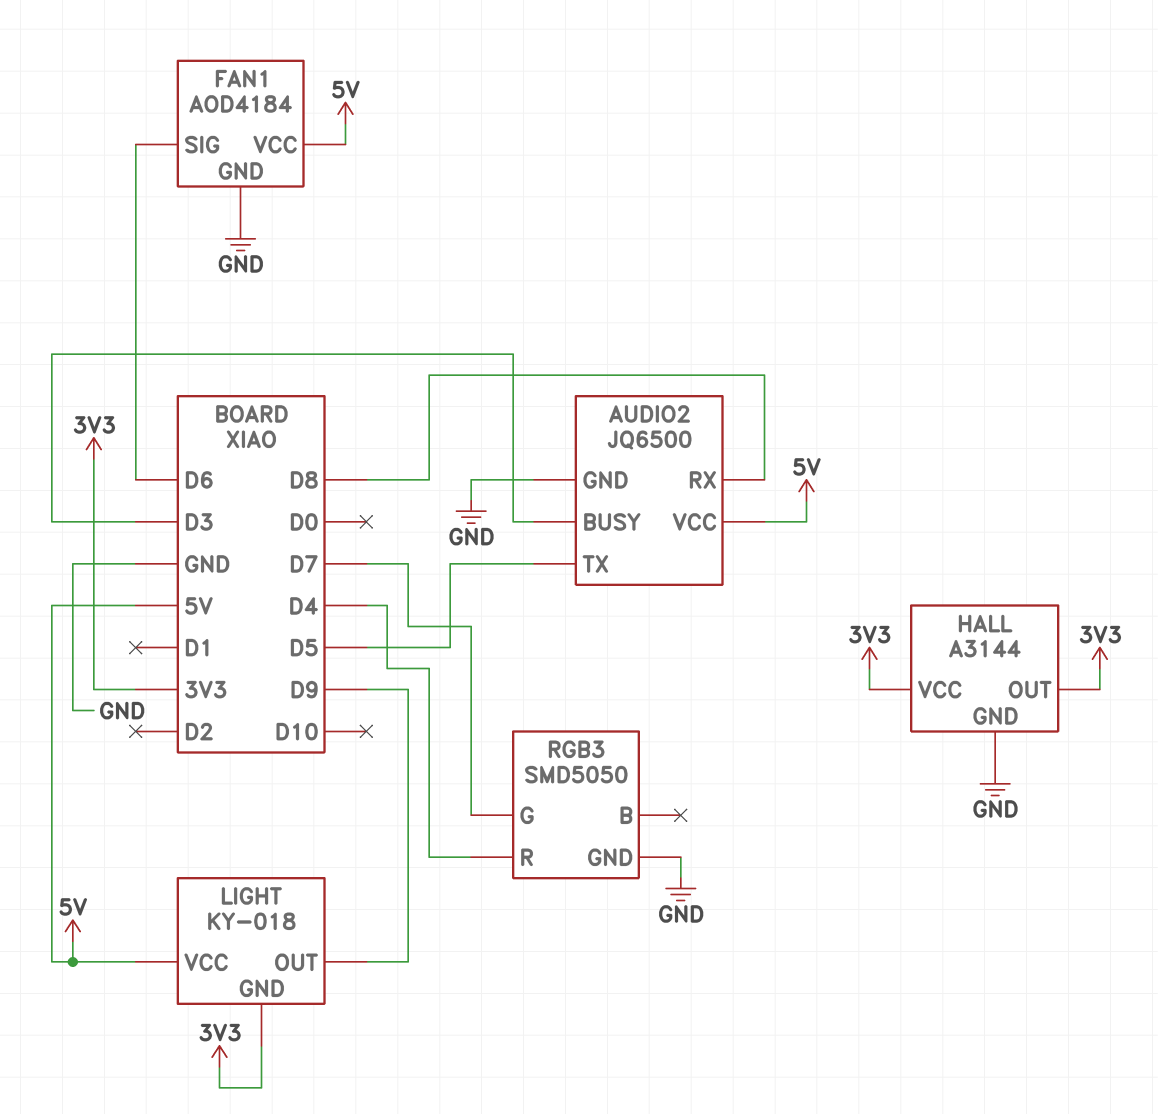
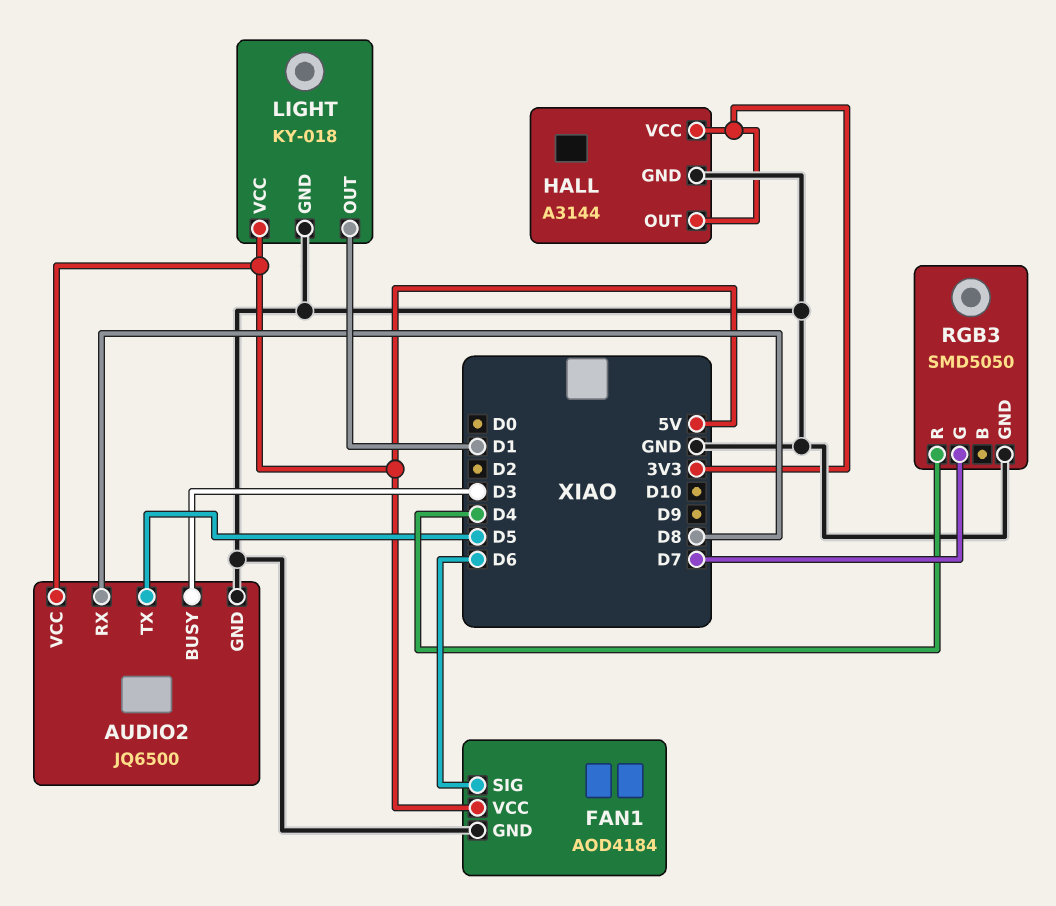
LIGHT pin GND: 3V3 -> GND
LIGHT pin OUT: D9 -> D1

